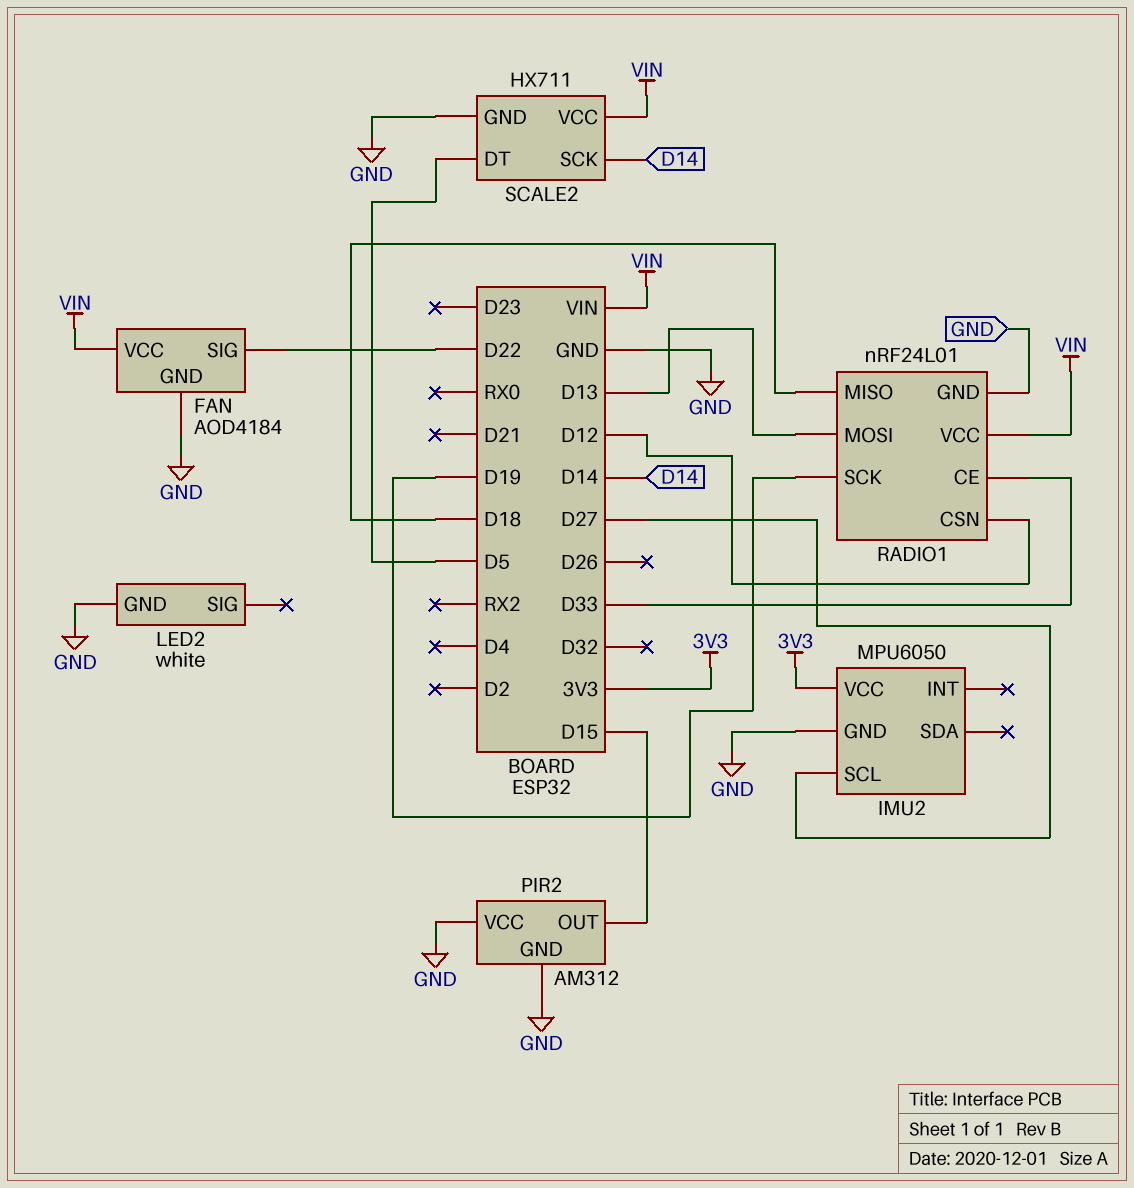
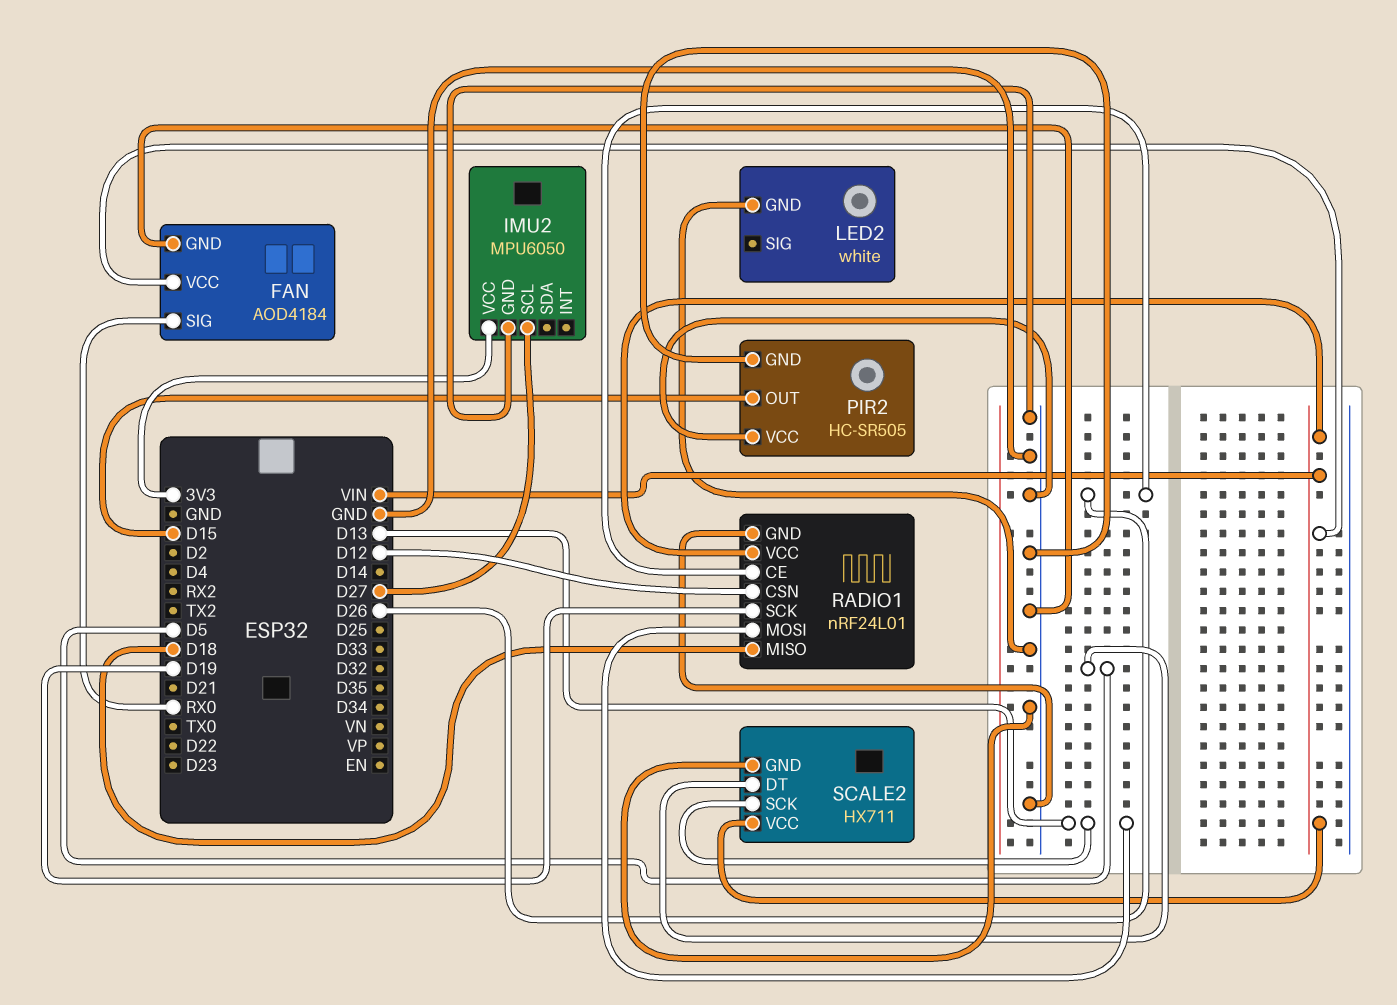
FAN pin SIG: D22 -> RX0
PIR2: AM312 -> HC-SR505
RADIO1 pin CE: D33 -> D26
SCALE2 pin SCK: D14 -> D13

